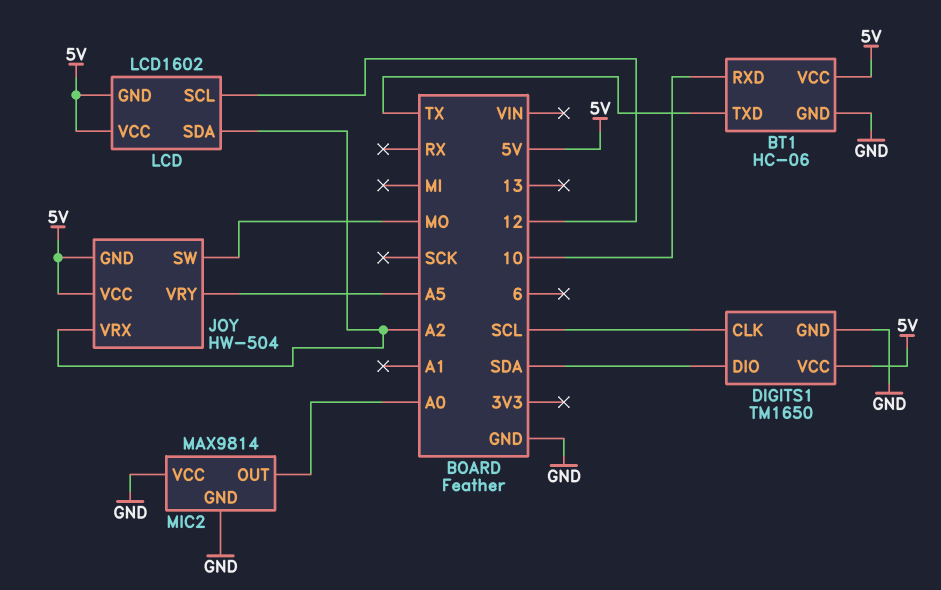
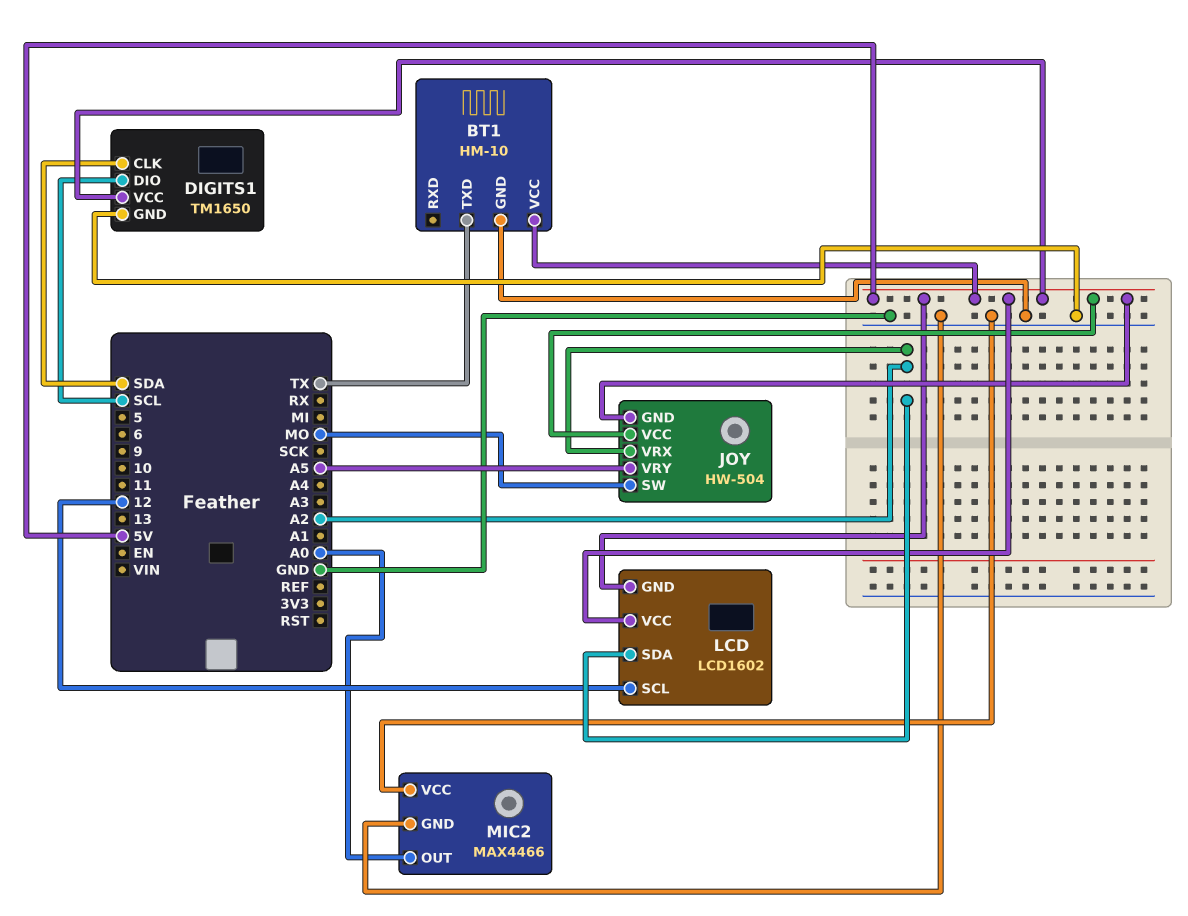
BT1: HC-06 -> HM-10
BT1 pin RXD: 10 -> none
DIGITS1 pin CLK: SCL -> SDA
DIGITS1 pin DIO: SDA -> SCL
MIC2: MAX9814 -> MAX4466

